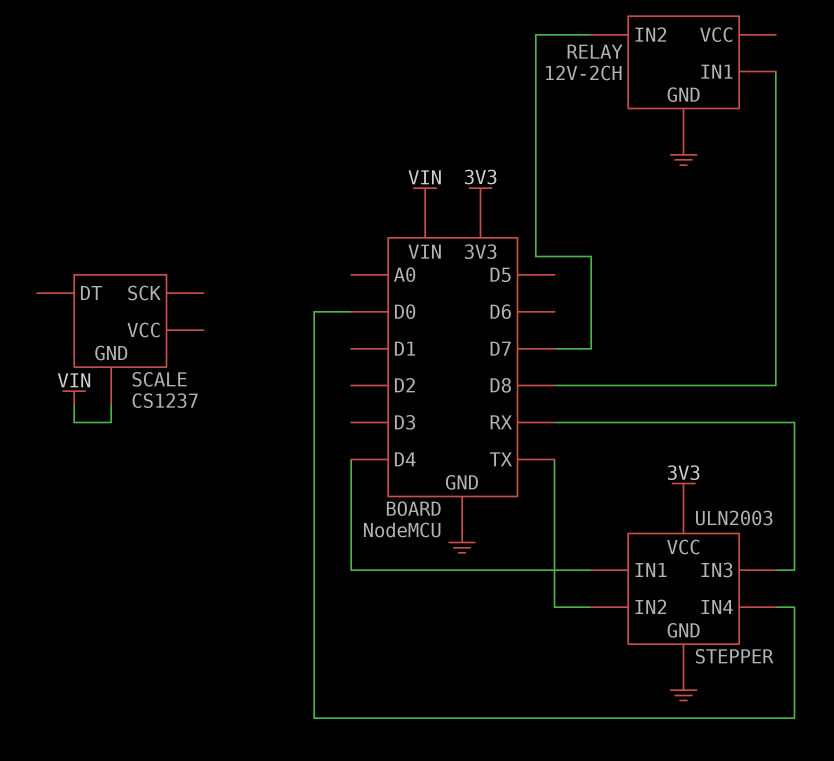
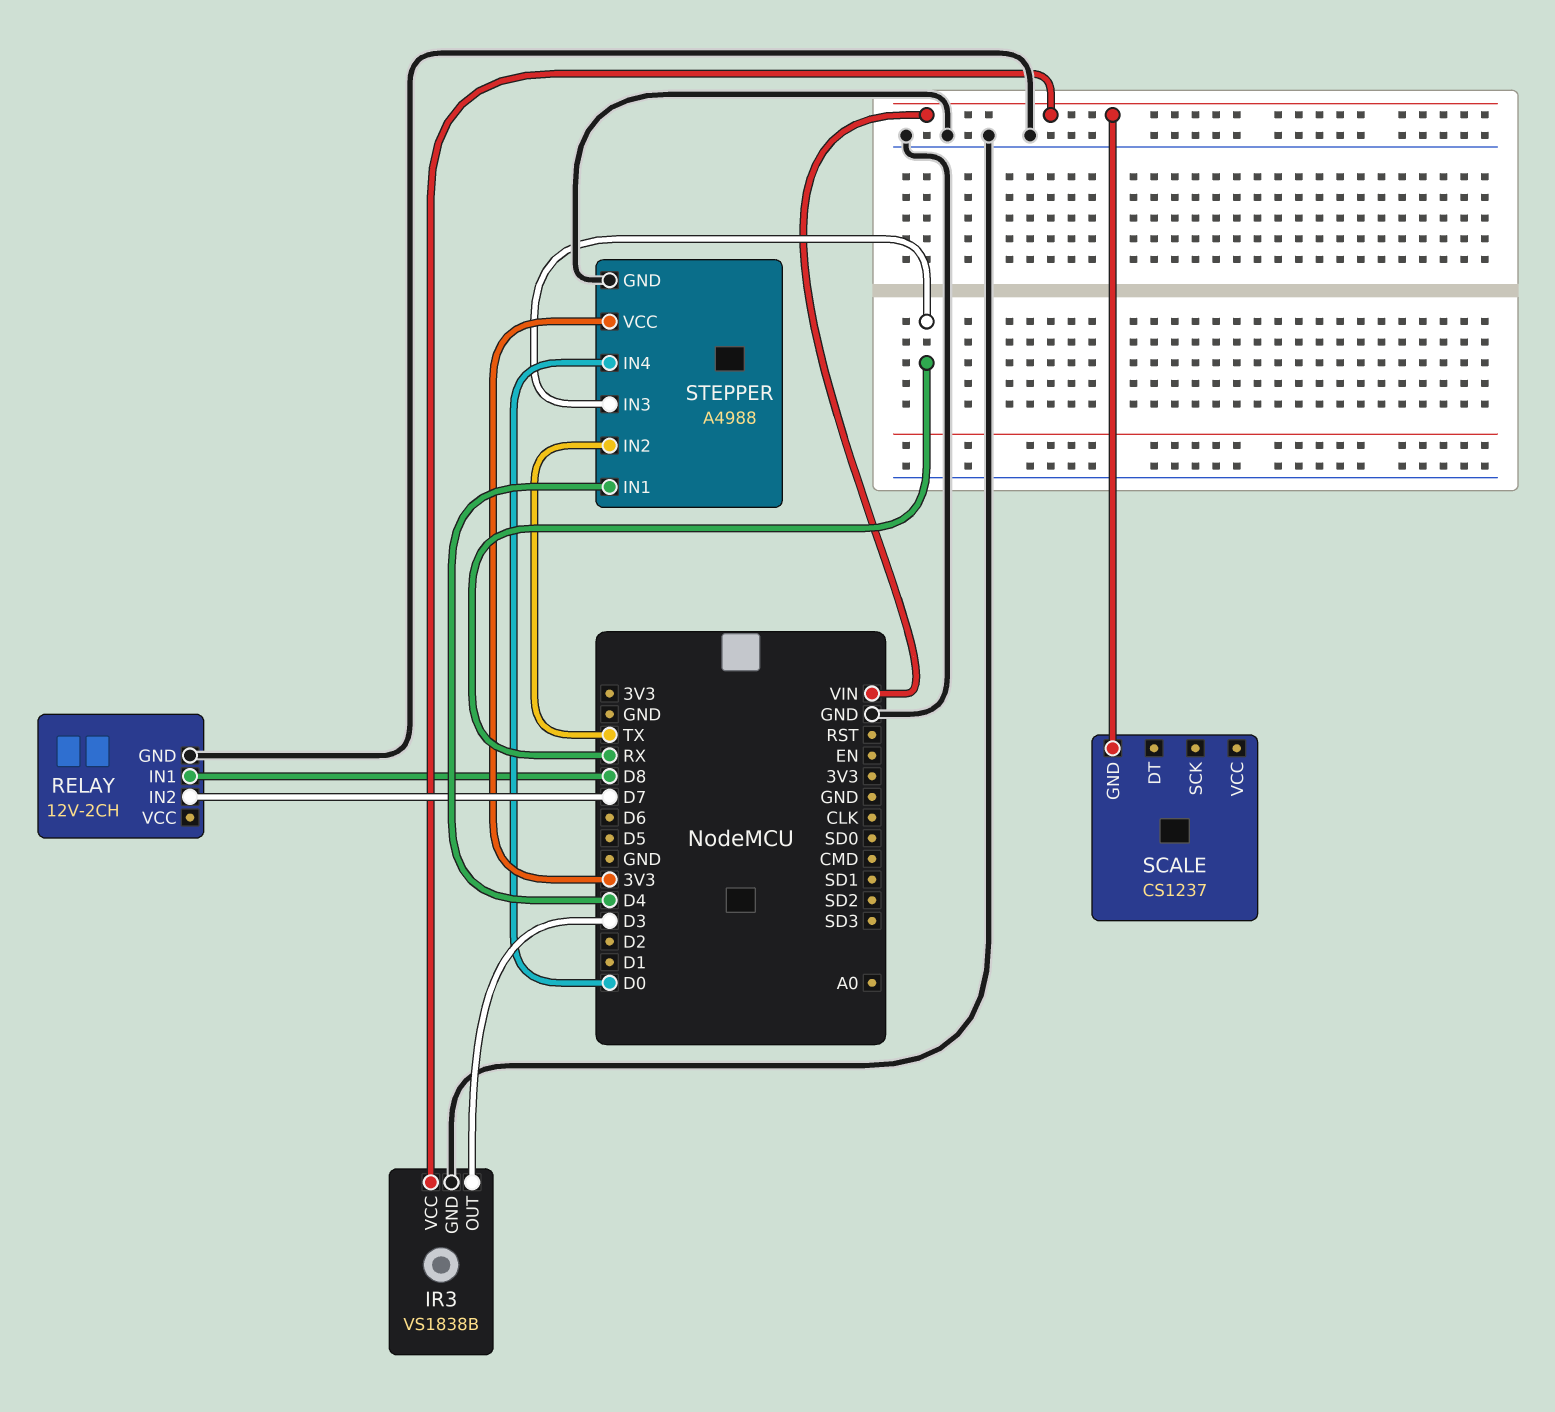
IR3: none -> VS1838B
IR3 pin GND: none -> GND
IR3 pin OUT: none -> D3
IR3 pin VCC: none -> VIN
STEPPER: ULN2003 -> A4988

